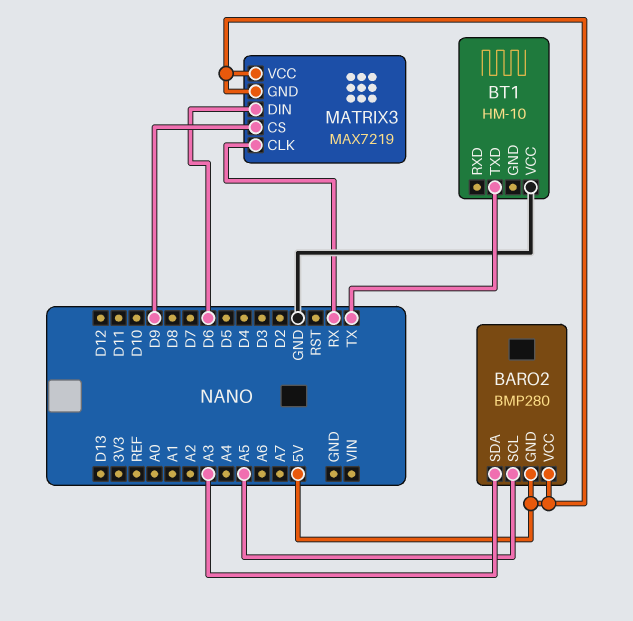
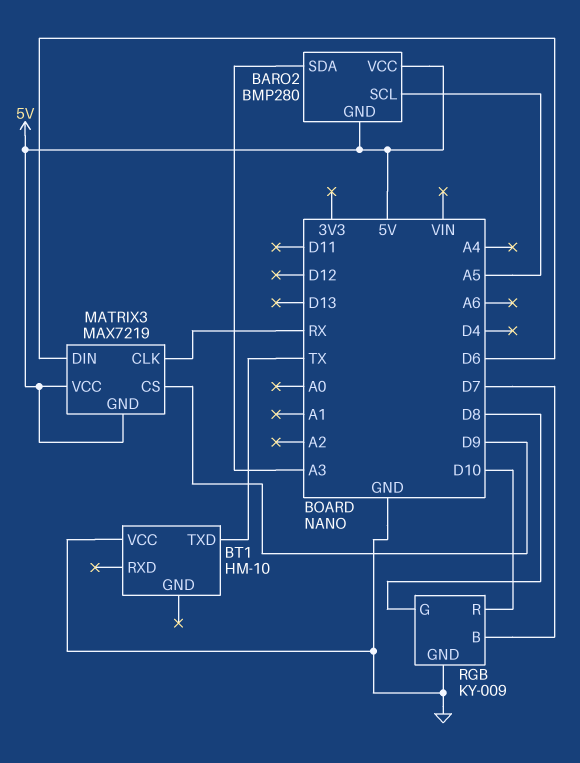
RGB: none -> KY-009
RGB pin B: none -> D7
RGB pin G: none -> D8
RGB pin GND: none -> GND
RGB pin R: none -> D10

